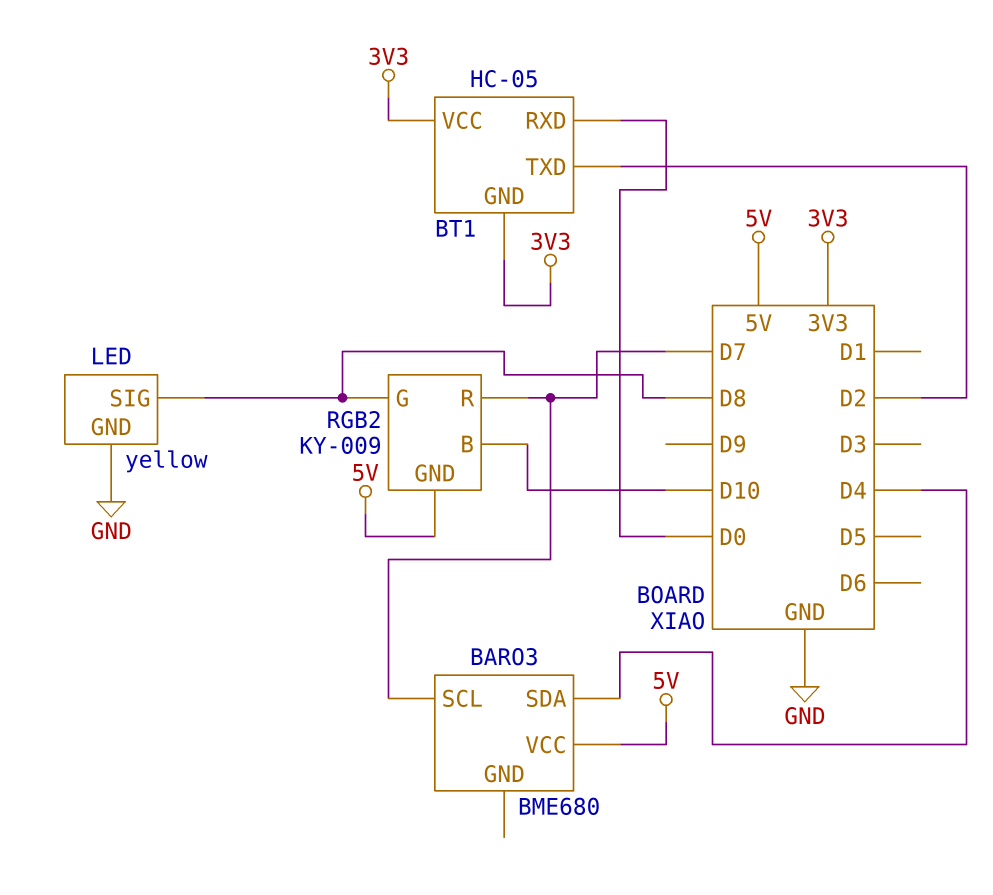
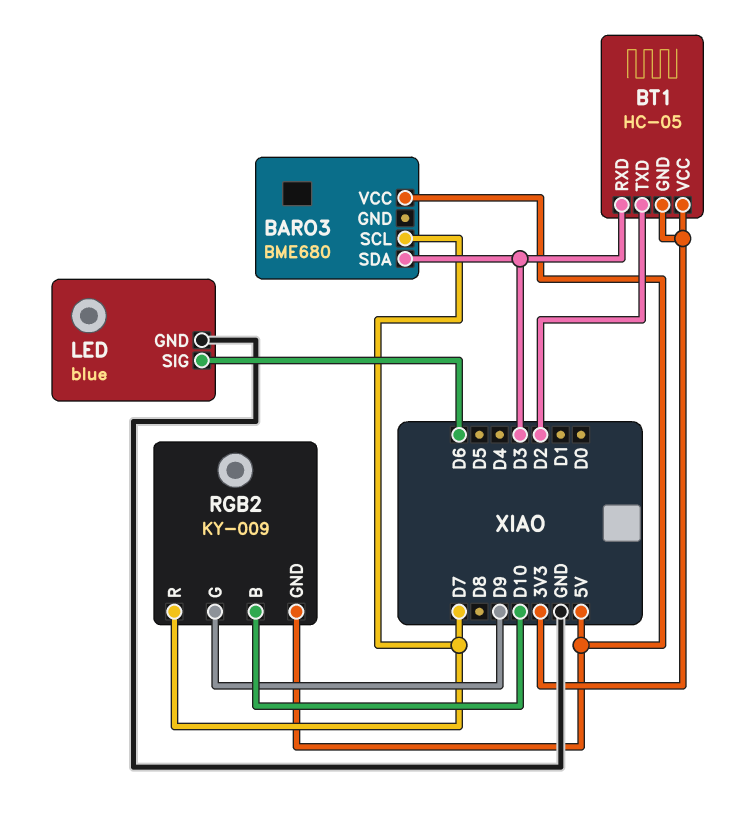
BARO3 pin SDA: D4 -> D3
BT1 pin RXD: D0 -> D3
LED: yellow -> blue
LED pin SIG: D8 -> D6
RGB2 pin G: D8 -> D9

